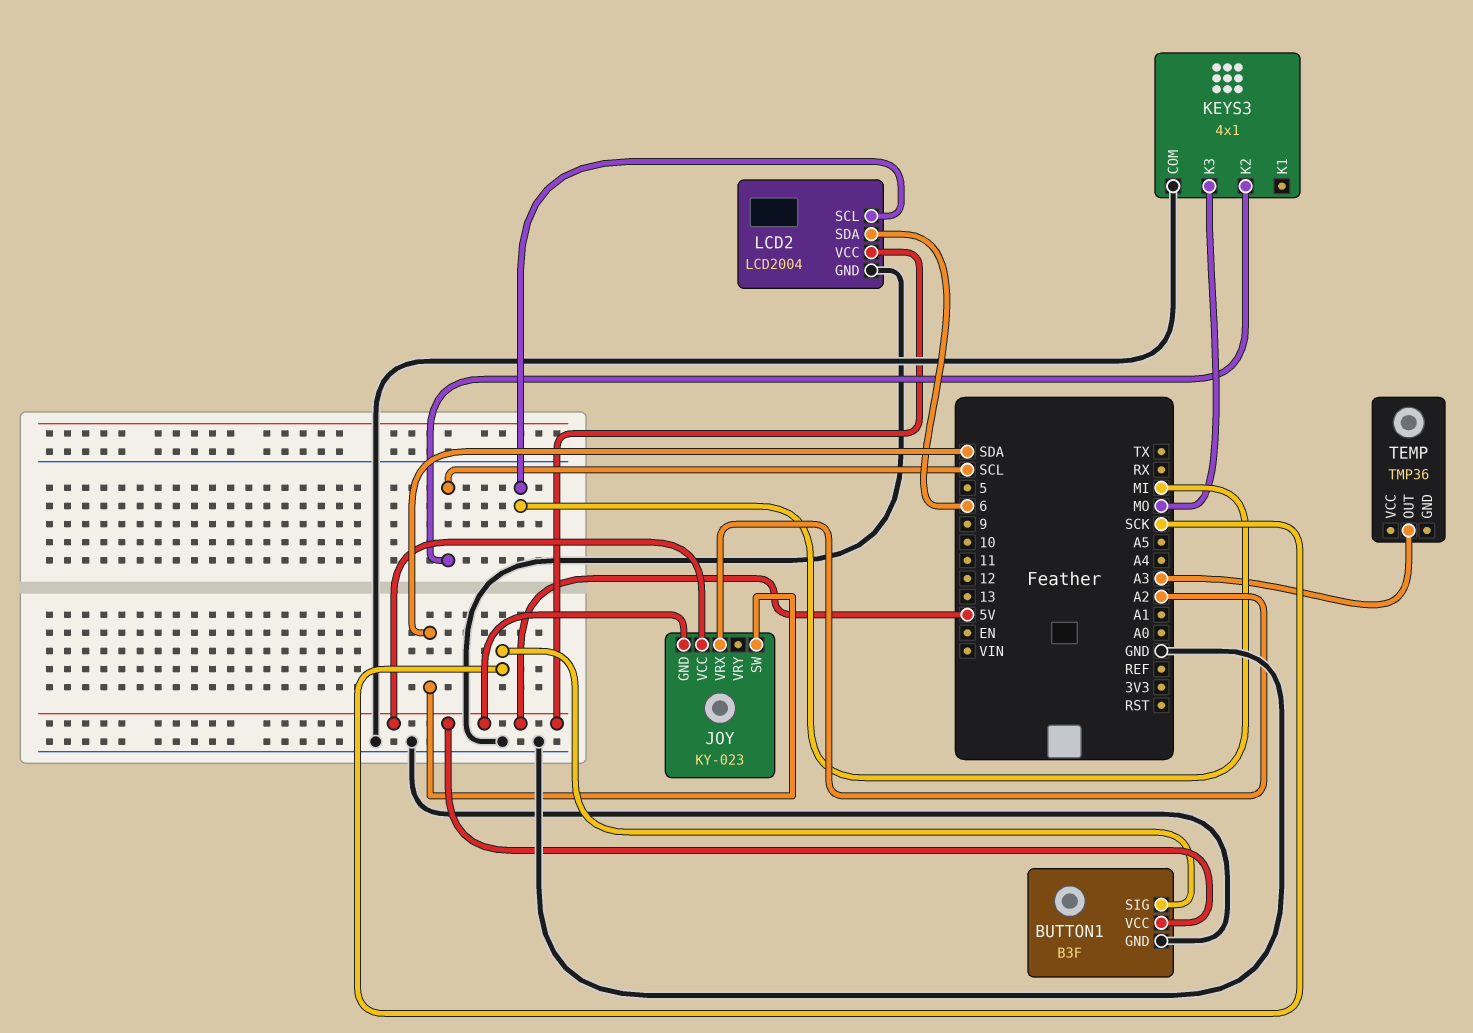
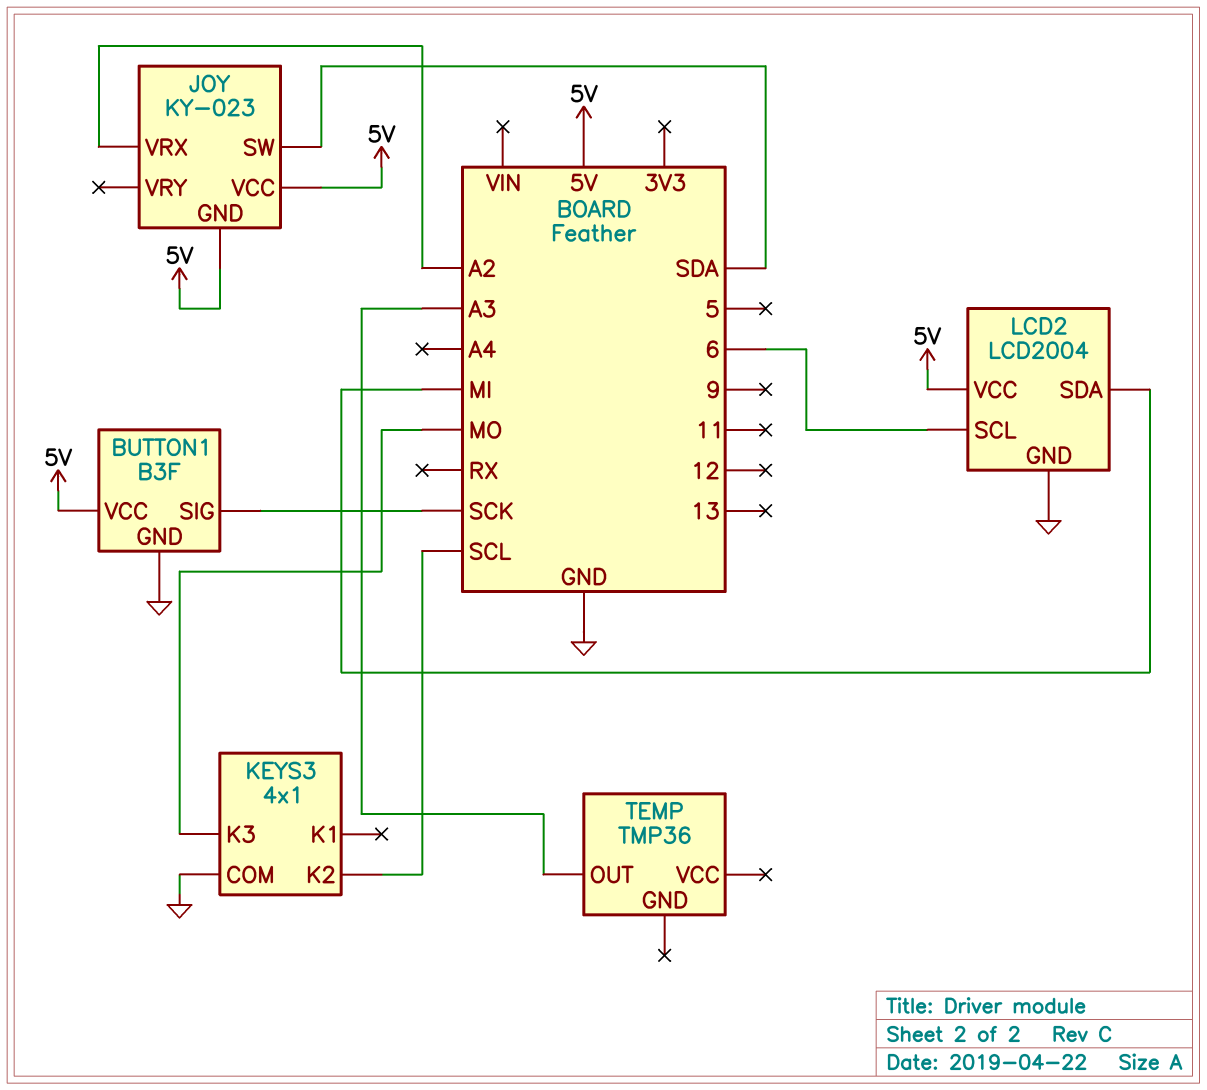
LCD2 pin SCL: MI -> 6
LCD2 pin SDA: 6 -> MI

